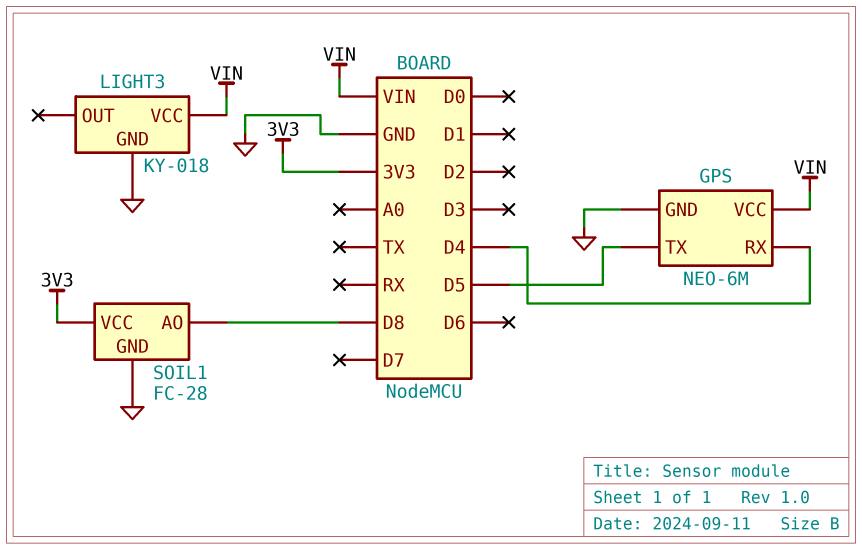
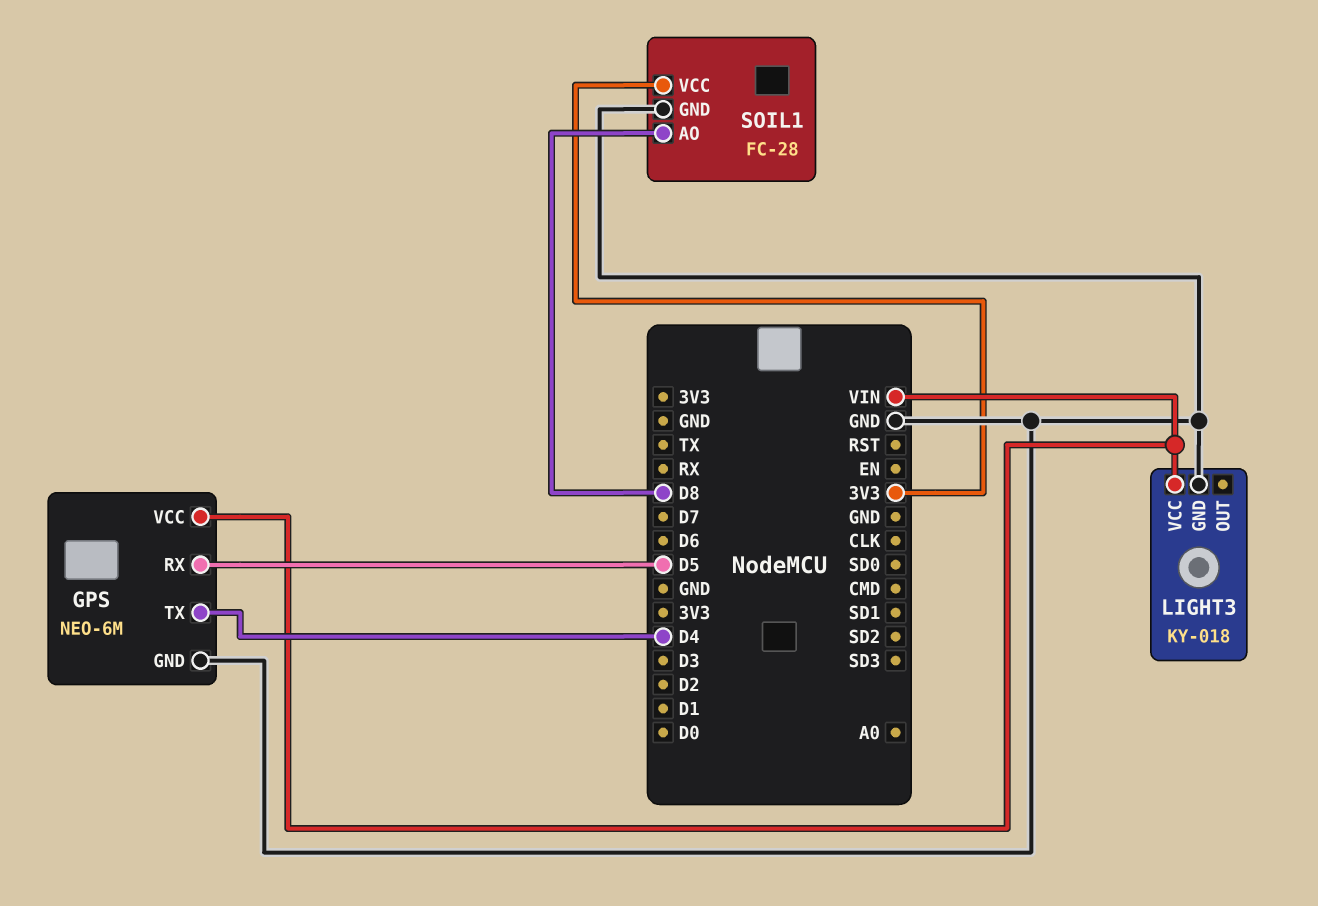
GPS pin RX: D4 -> D5
GPS pin TX: D5 -> D4

